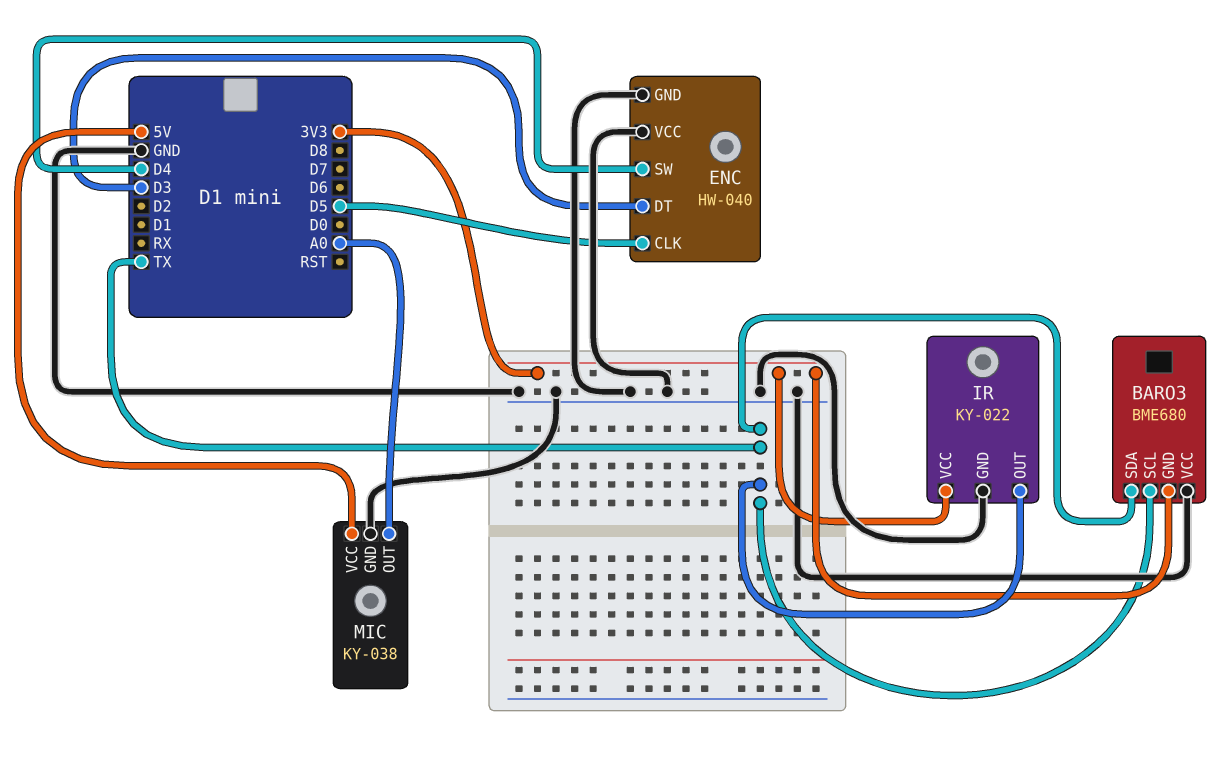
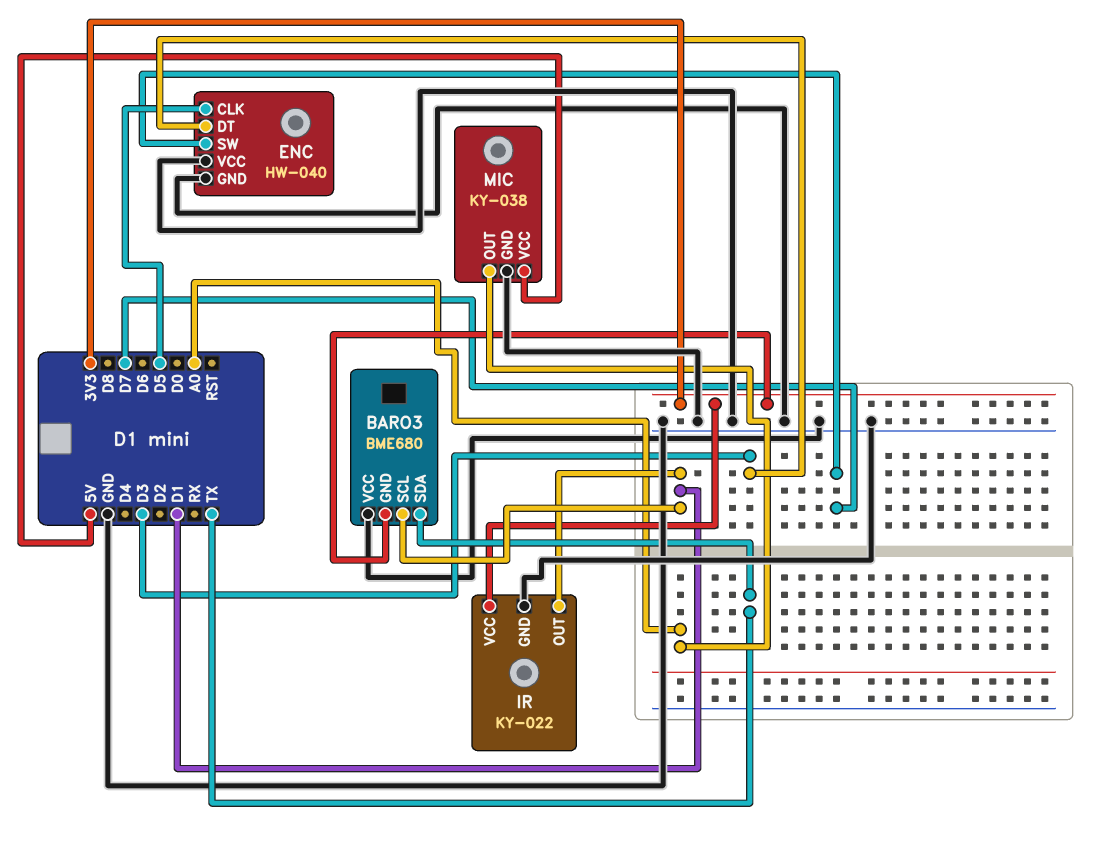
BARO3 pin SCL: TX -> D1
ENC pin SW: D4 -> D7
IR pin OUT: TX -> D1

